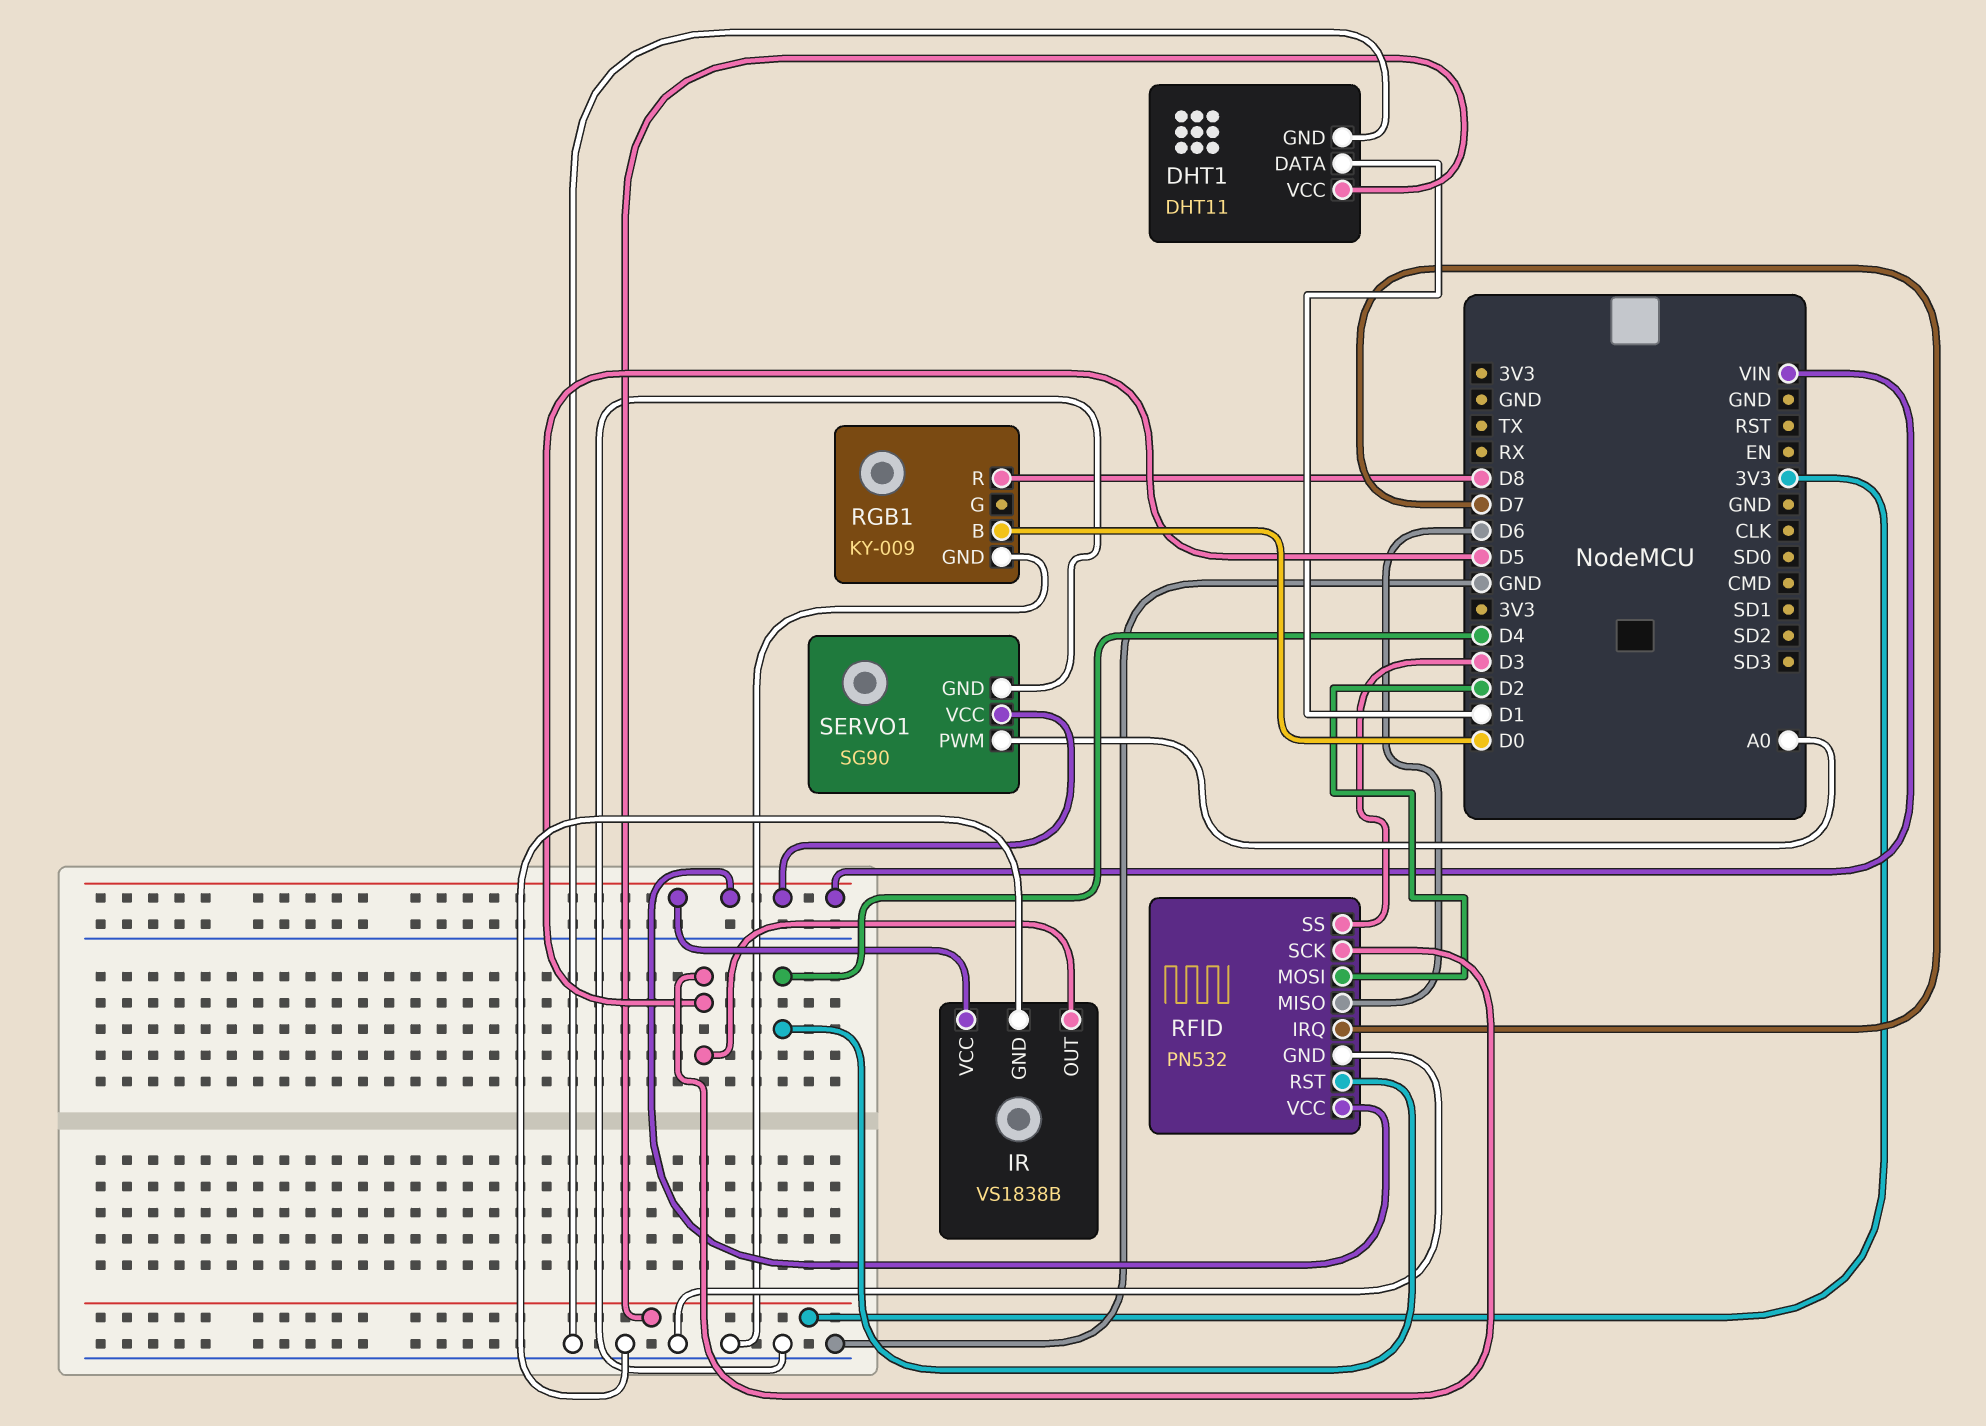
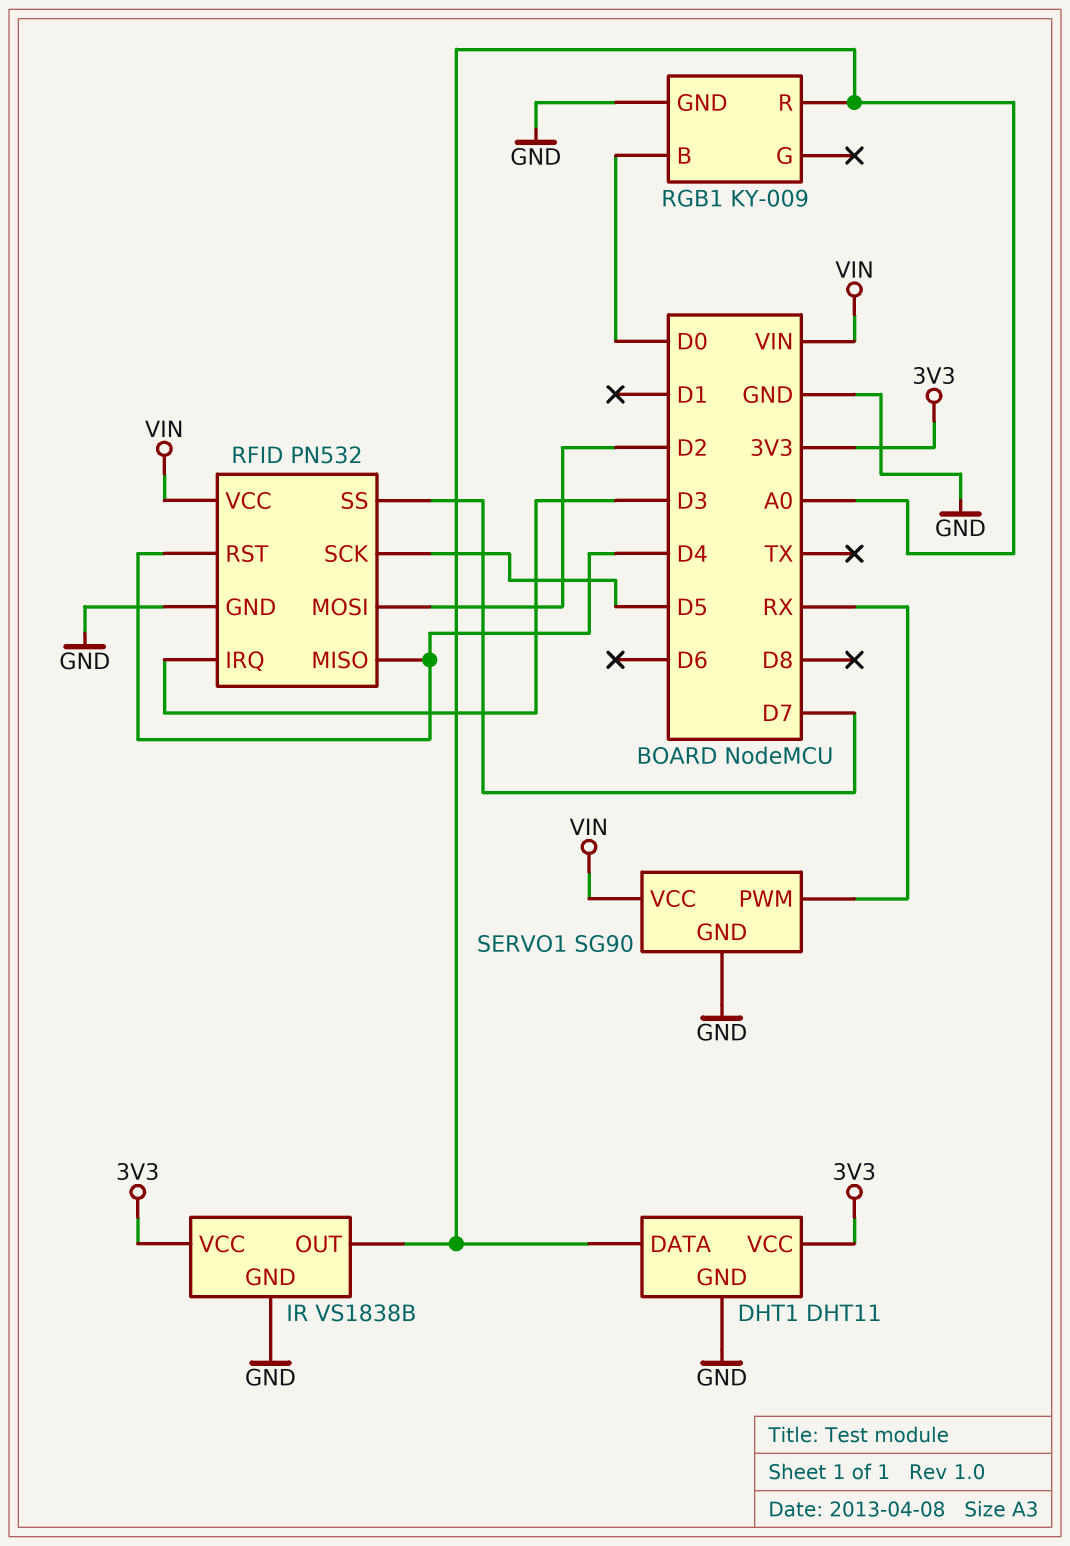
DHT1 pin DATA: D1 -> A0
IR pin OUT: D5 -> A0
IR pin VCC: VIN -> 3V3
RFID pin IRQ: D7 -> D3
RFID pin MISO: D6 -> D4
RFID pin SS: D3 -> D7
RGB1 pin R: D8 -> A0
SERVO1 pin PWM: A0 -> RX

